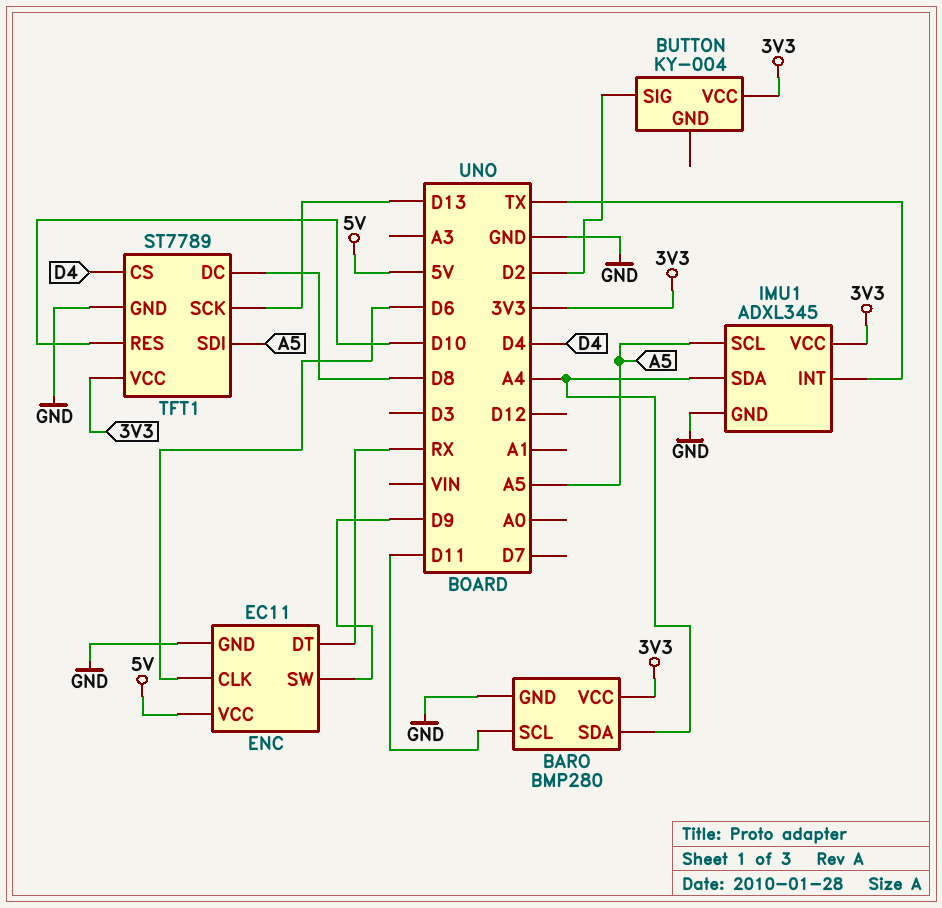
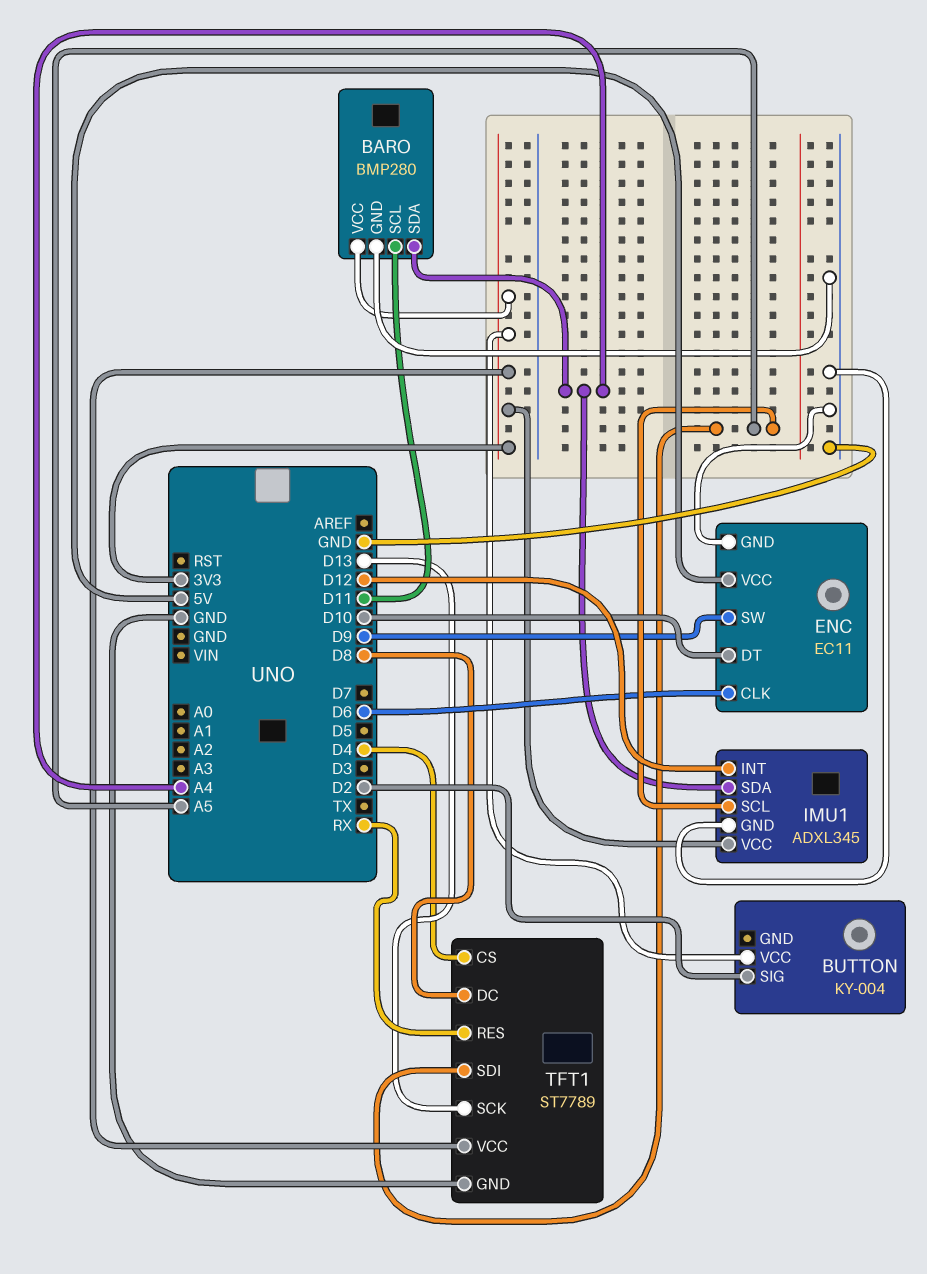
ENC pin DT: RX -> D10
IMU1 pin INT: TX -> D12
TFT1 pin RES: D10 -> RX

